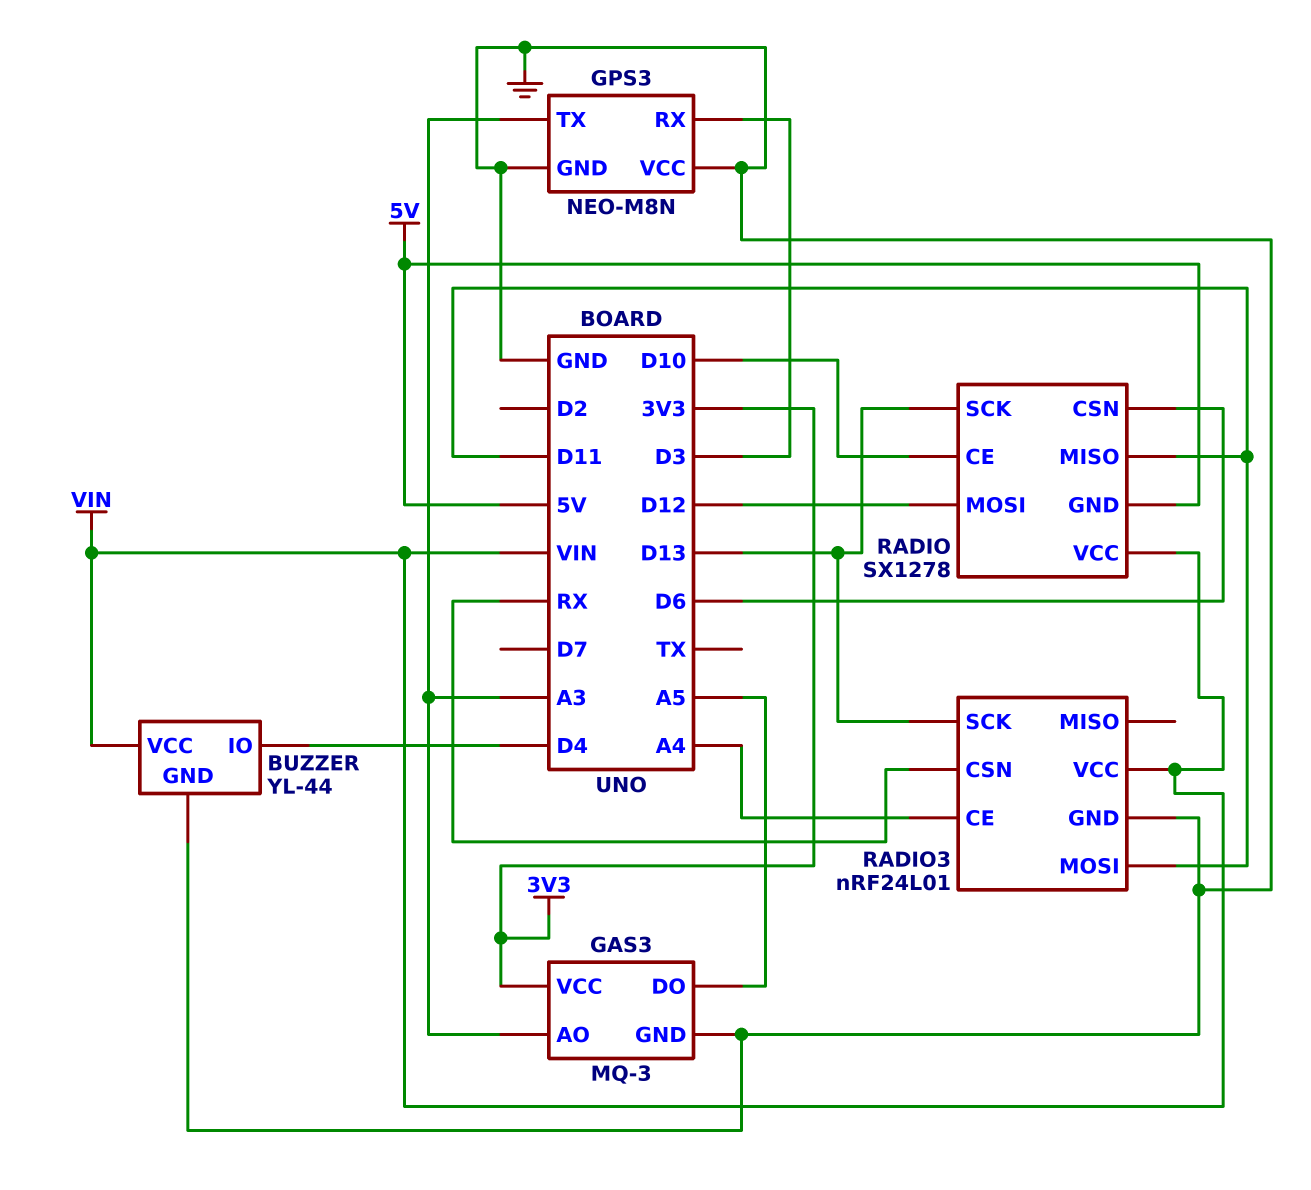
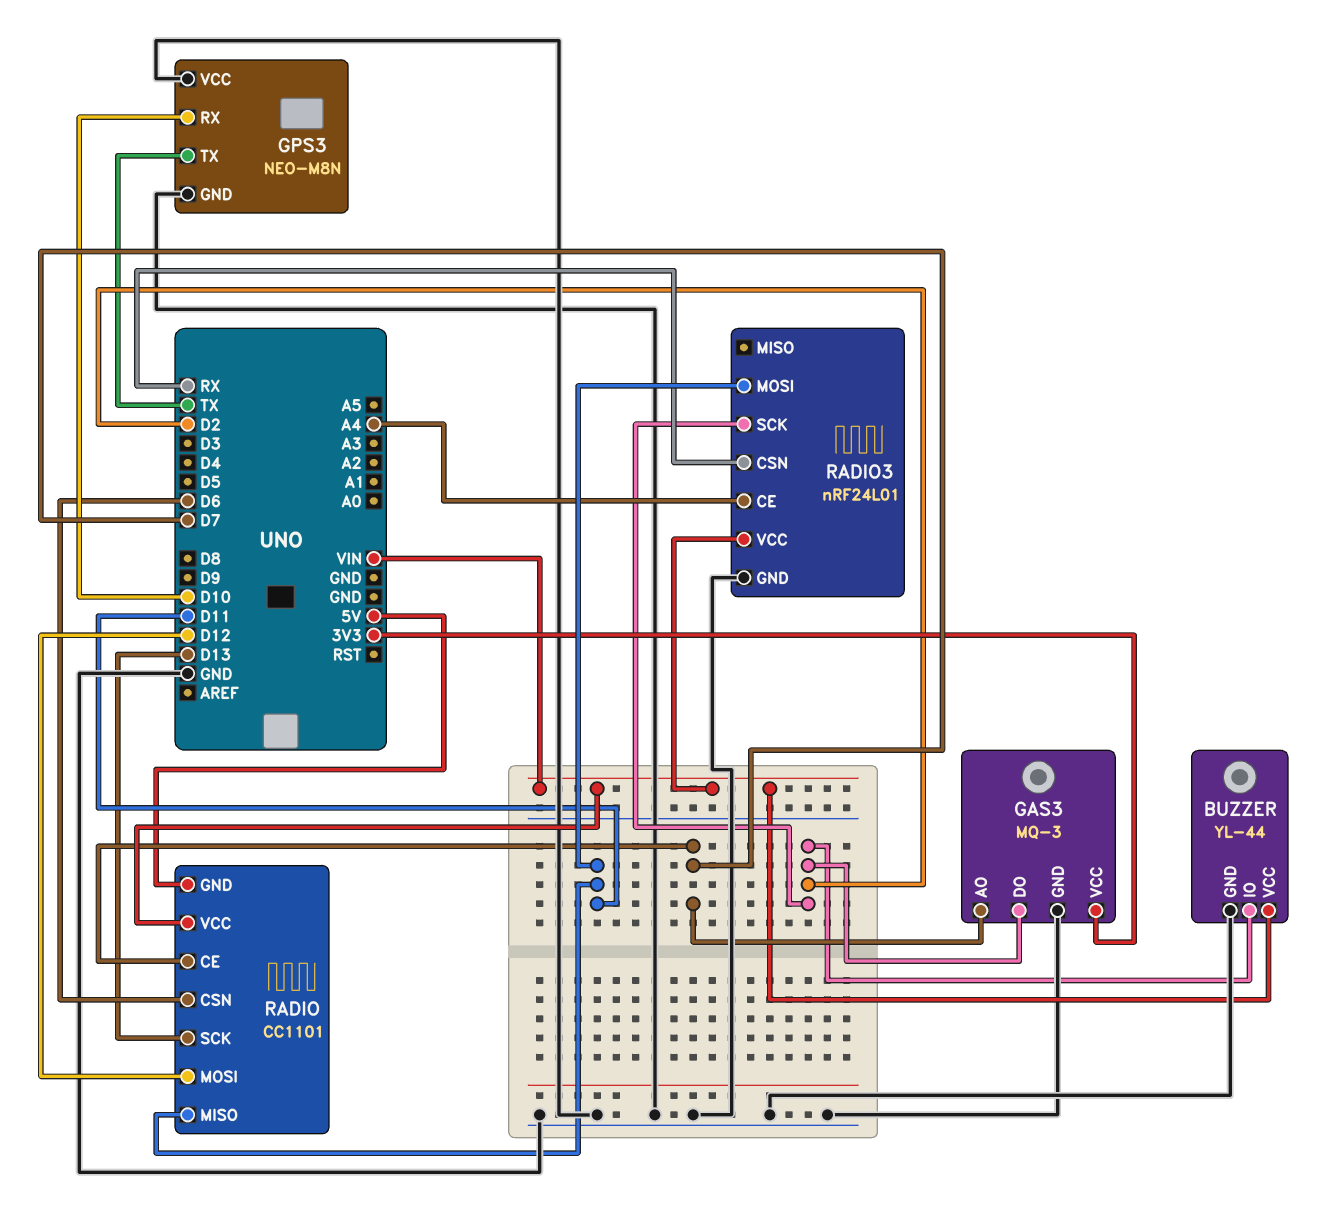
BUZZER pin IO: D4 -> D2
GAS3 pin AO: A3 -> D7
GAS3 pin DO: A5 -> D2
GPS3 pin RX: D3 -> D10
GPS3 pin TX: A3 -> TX
RADIO: SX1278 -> CC1101
RADIO pin CE: D10 -> D7
RADIO3 pin SCK: D13 -> D2

